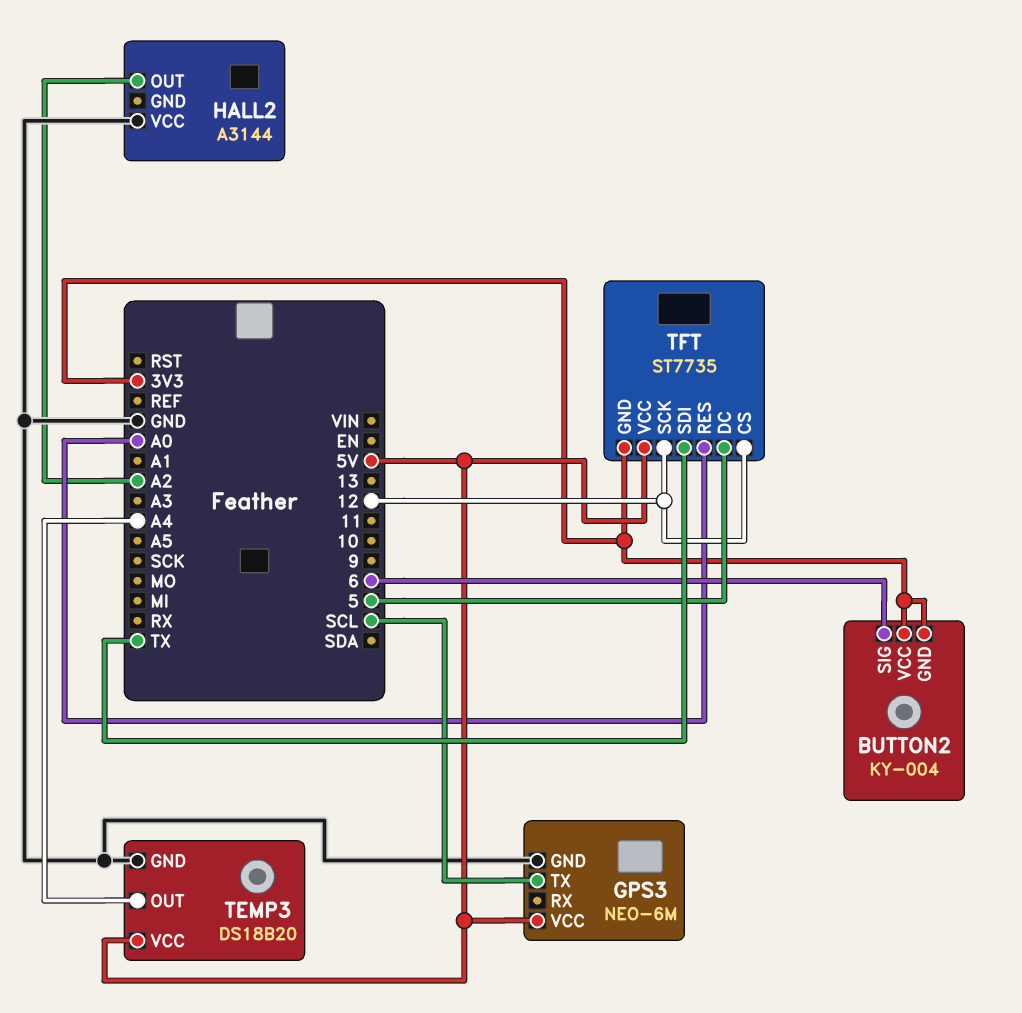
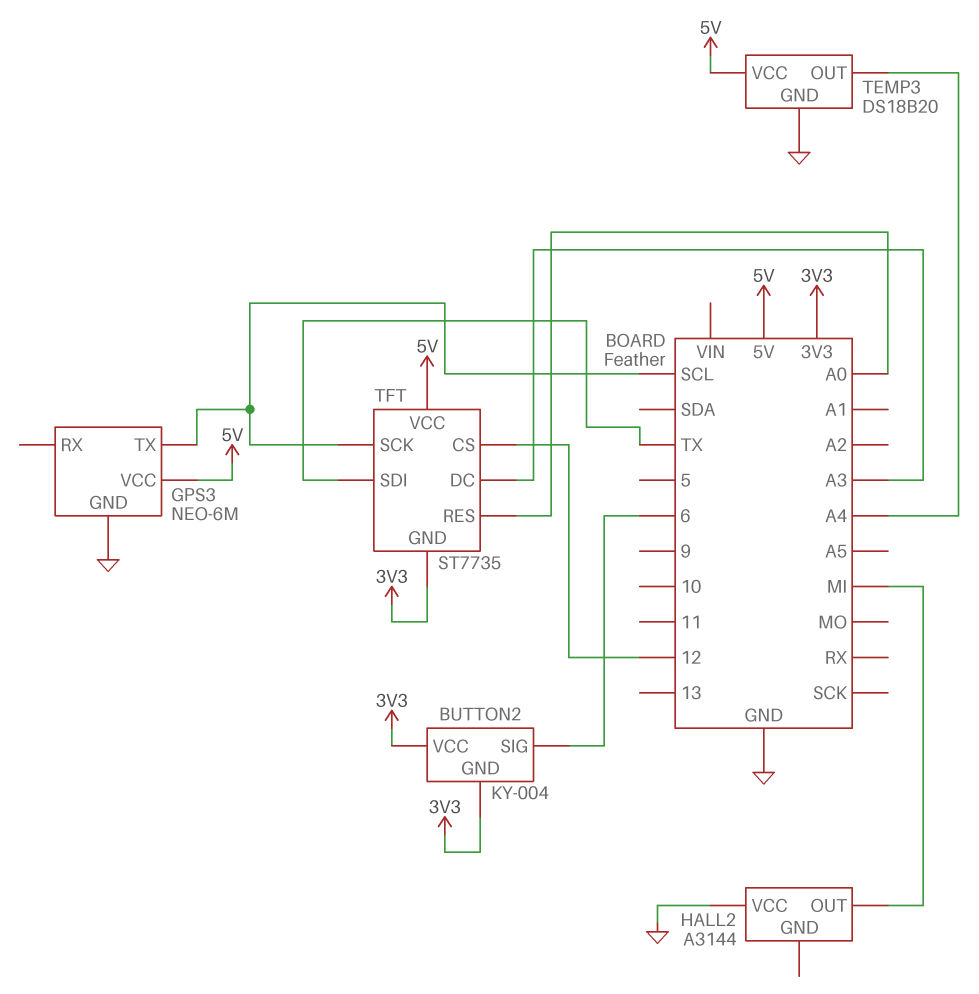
HALL2 pin OUT: A2 -> MI
TFT pin DC: 5 -> A3
TFT pin SCK: 12 -> SCL

